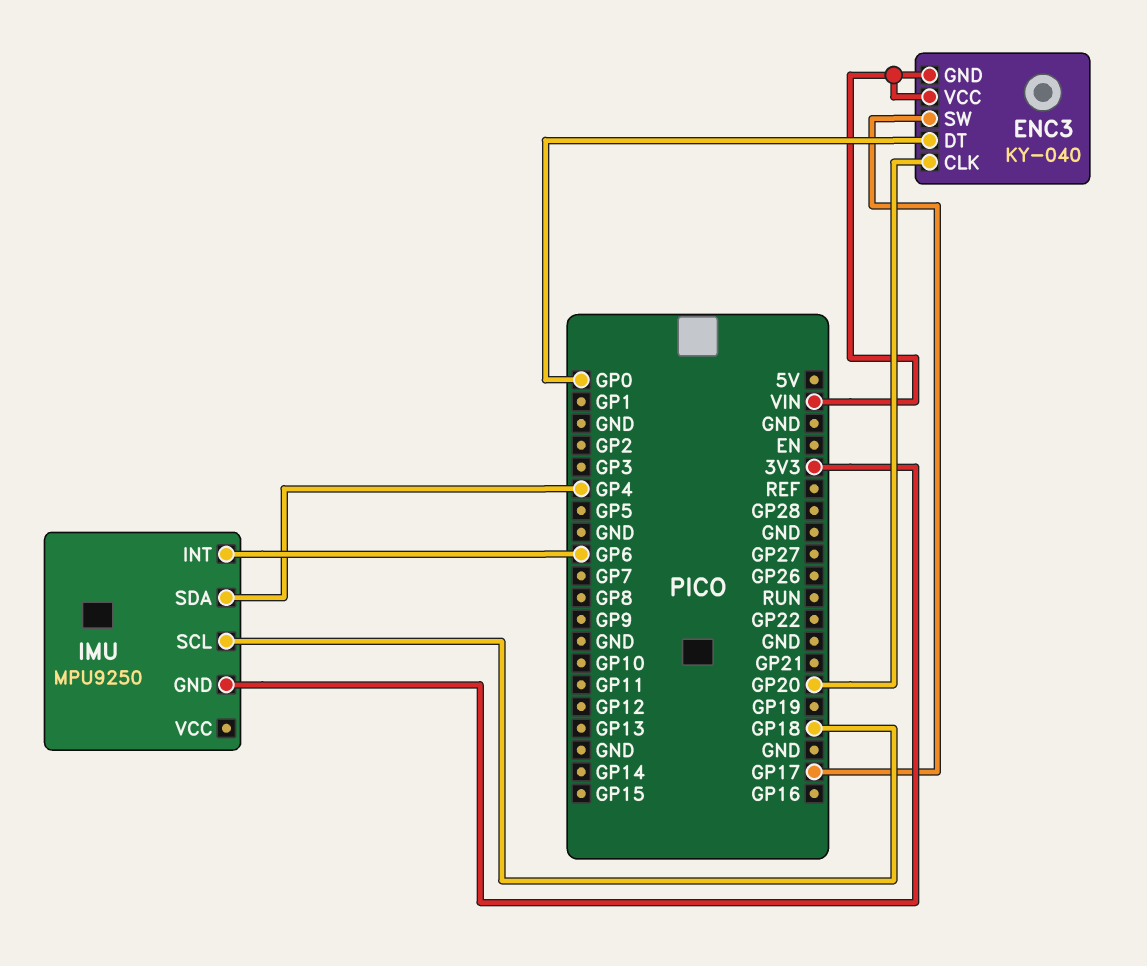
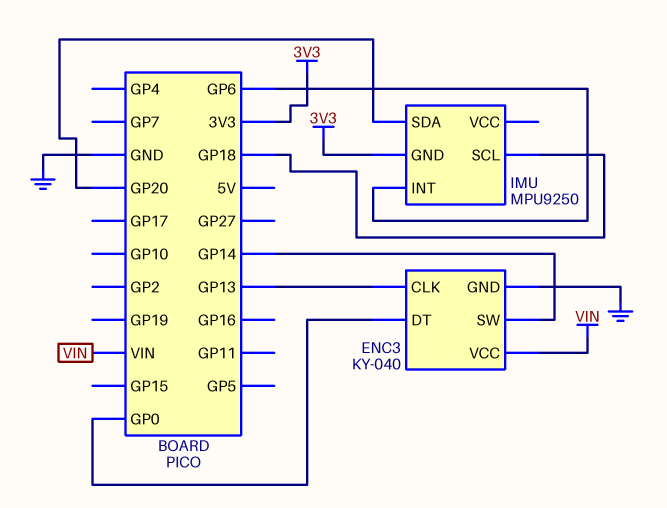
ENC3 pin CLK: GP20 -> GP13
ENC3 pin GND: VIN -> GND
ENC3 pin SW: GP17 -> GP14
IMU pin SDA: GP4 -> GP20

